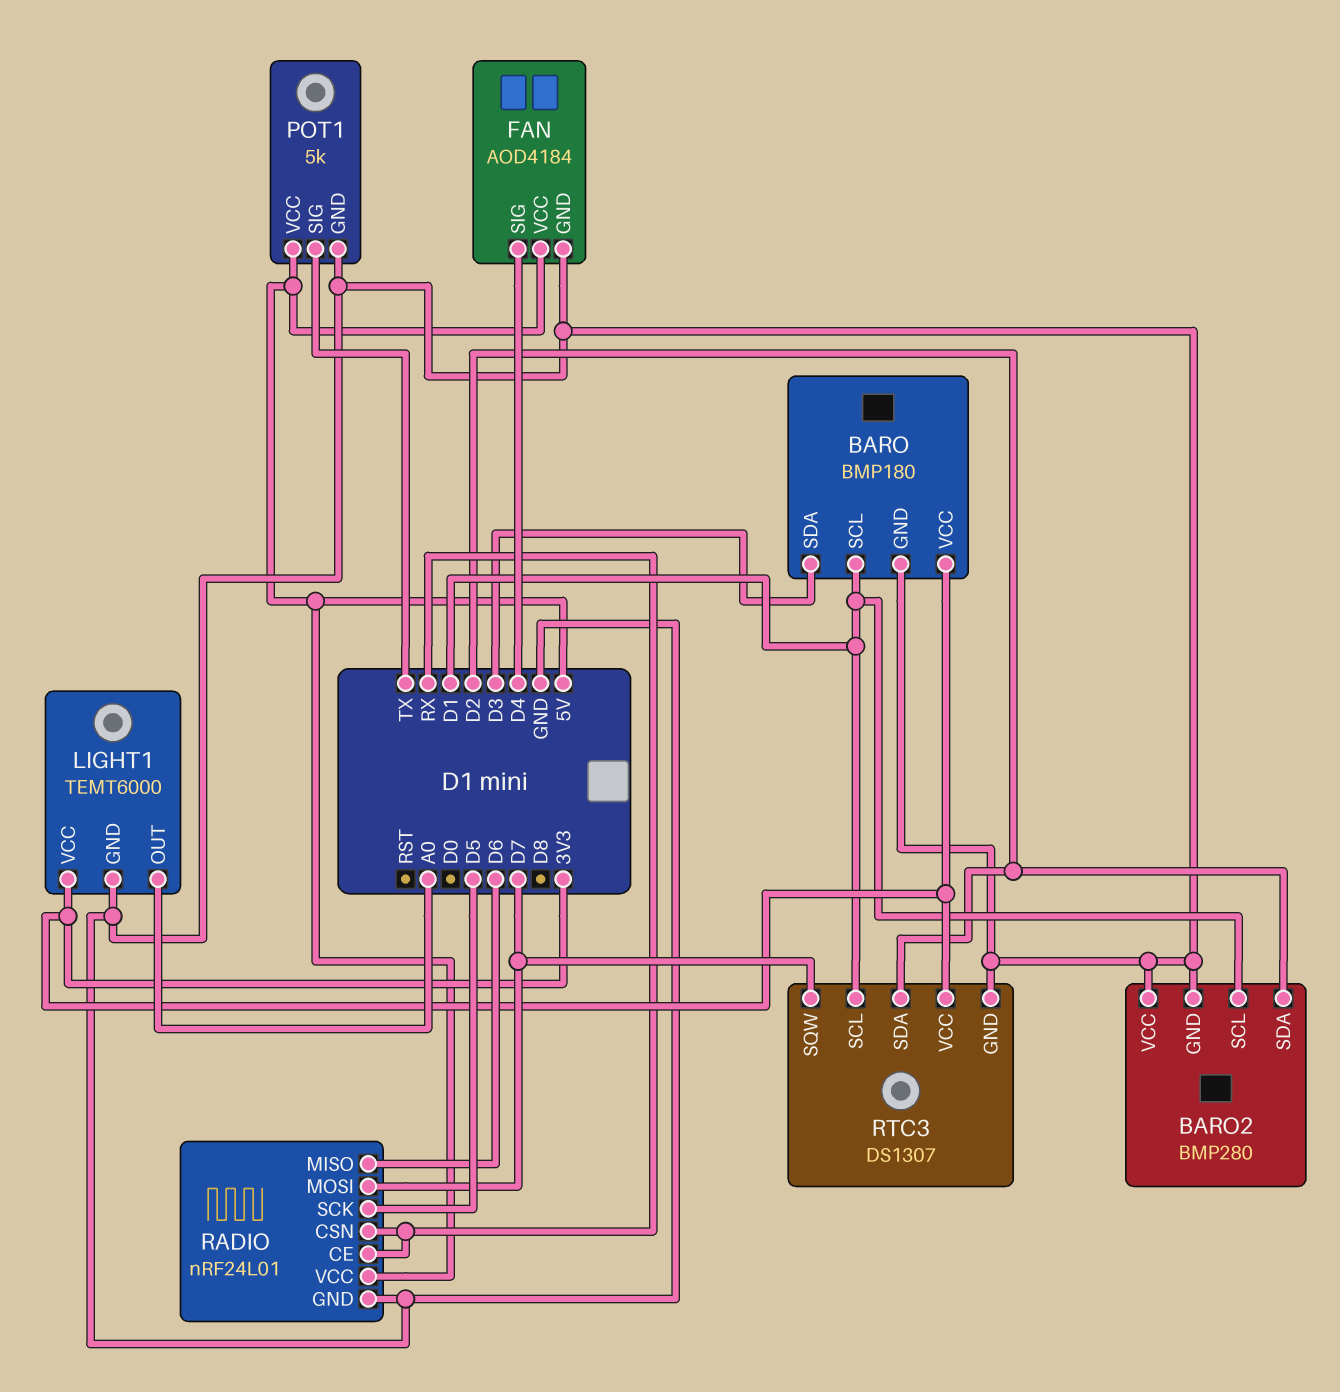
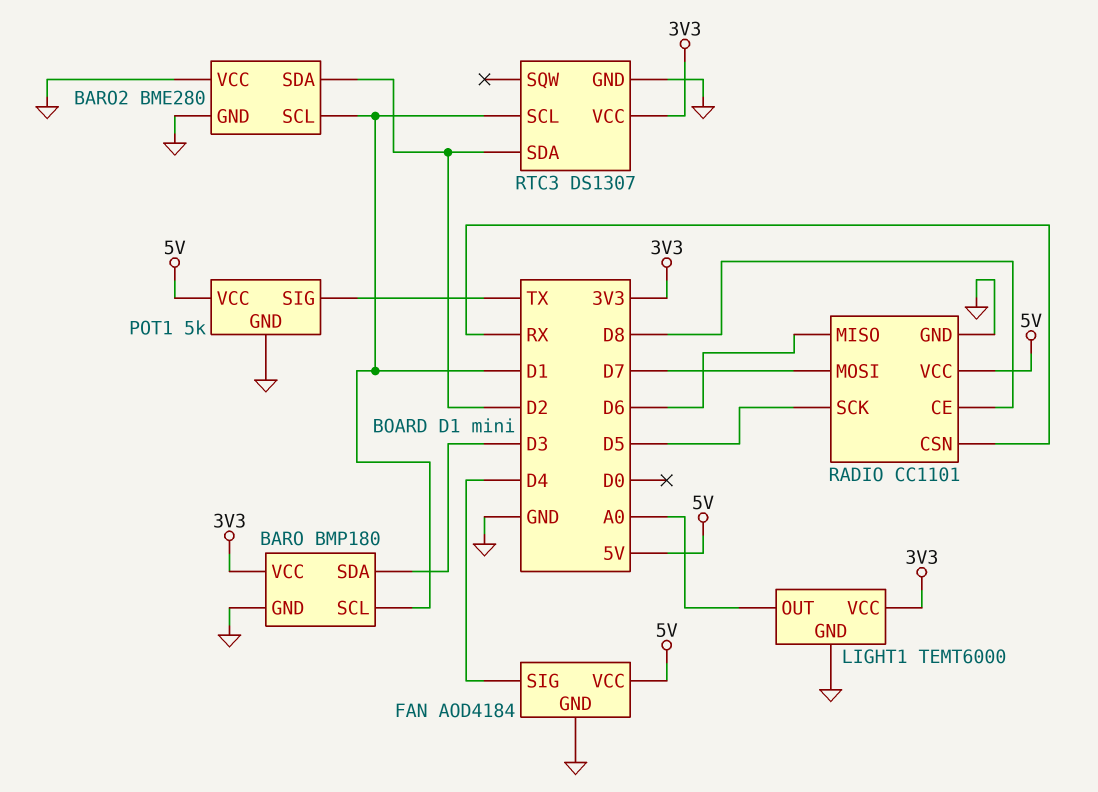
BARO2: BMP280 -> BME280
RADIO: nRF24L01 -> CC1101
RADIO pin CE: RX -> D8
RTC3 pin SQW: D7 -> none

